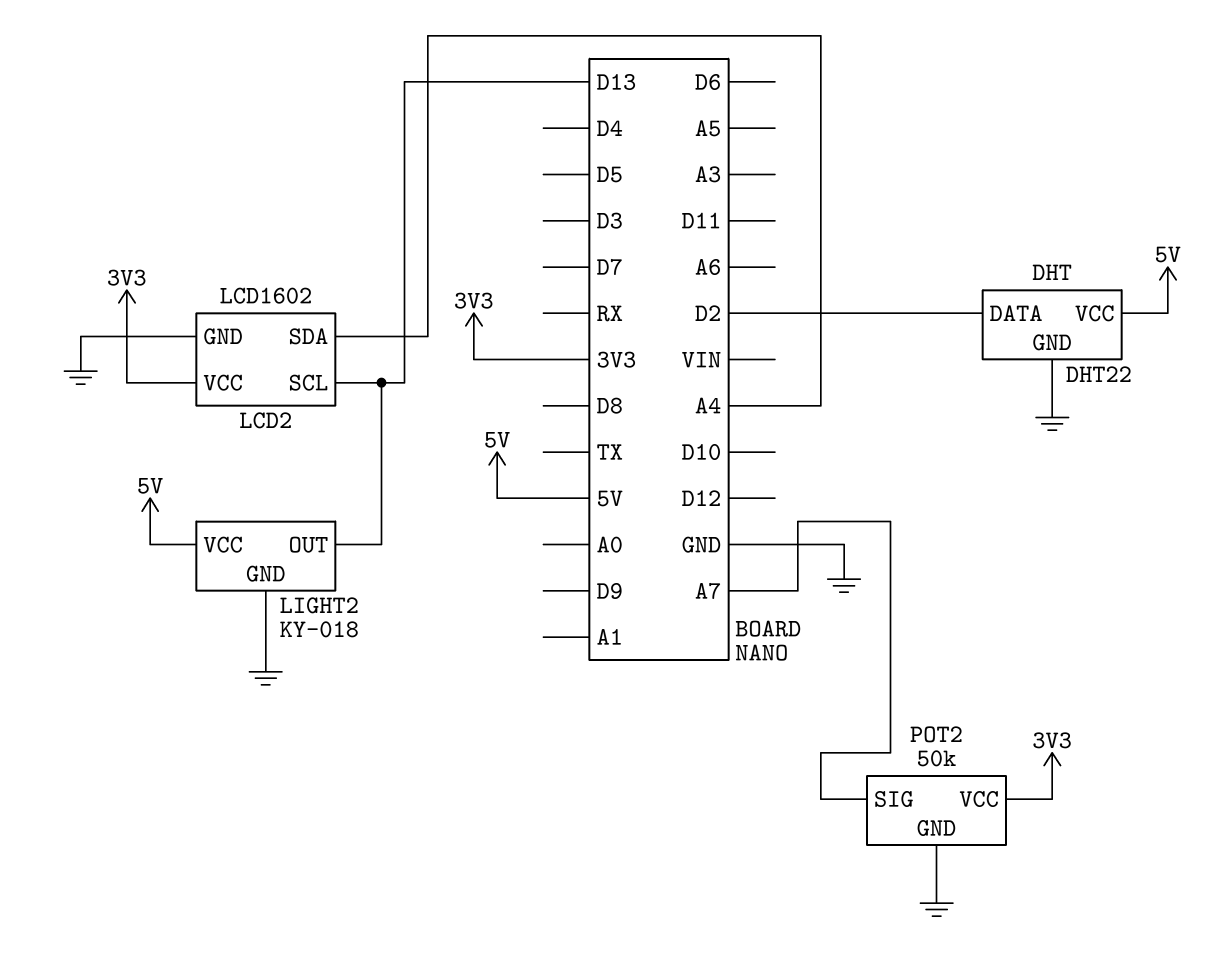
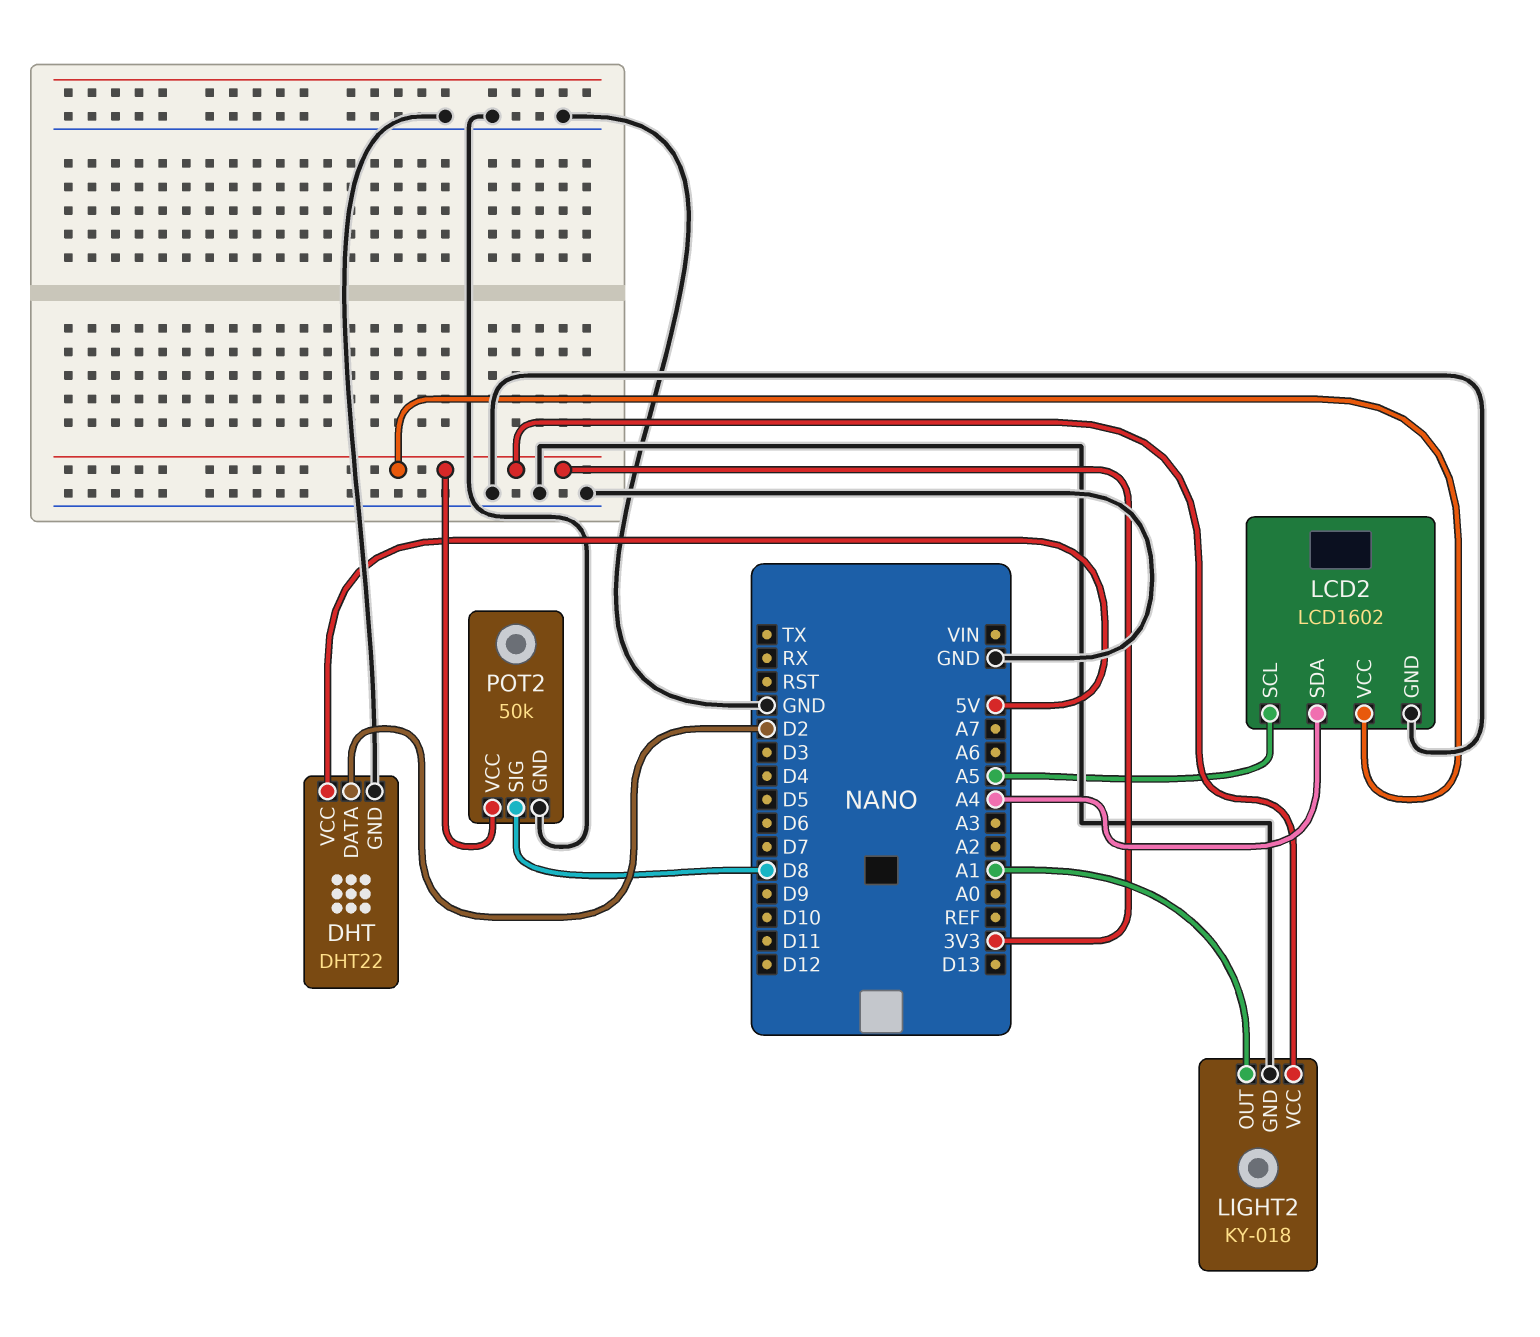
LCD2 pin SCL: D13 -> A5
LIGHT2 pin OUT: D13 -> A1
LIGHT2 pin VCC: 5V -> 3V3
POT2 pin SIG: A7 -> D8

